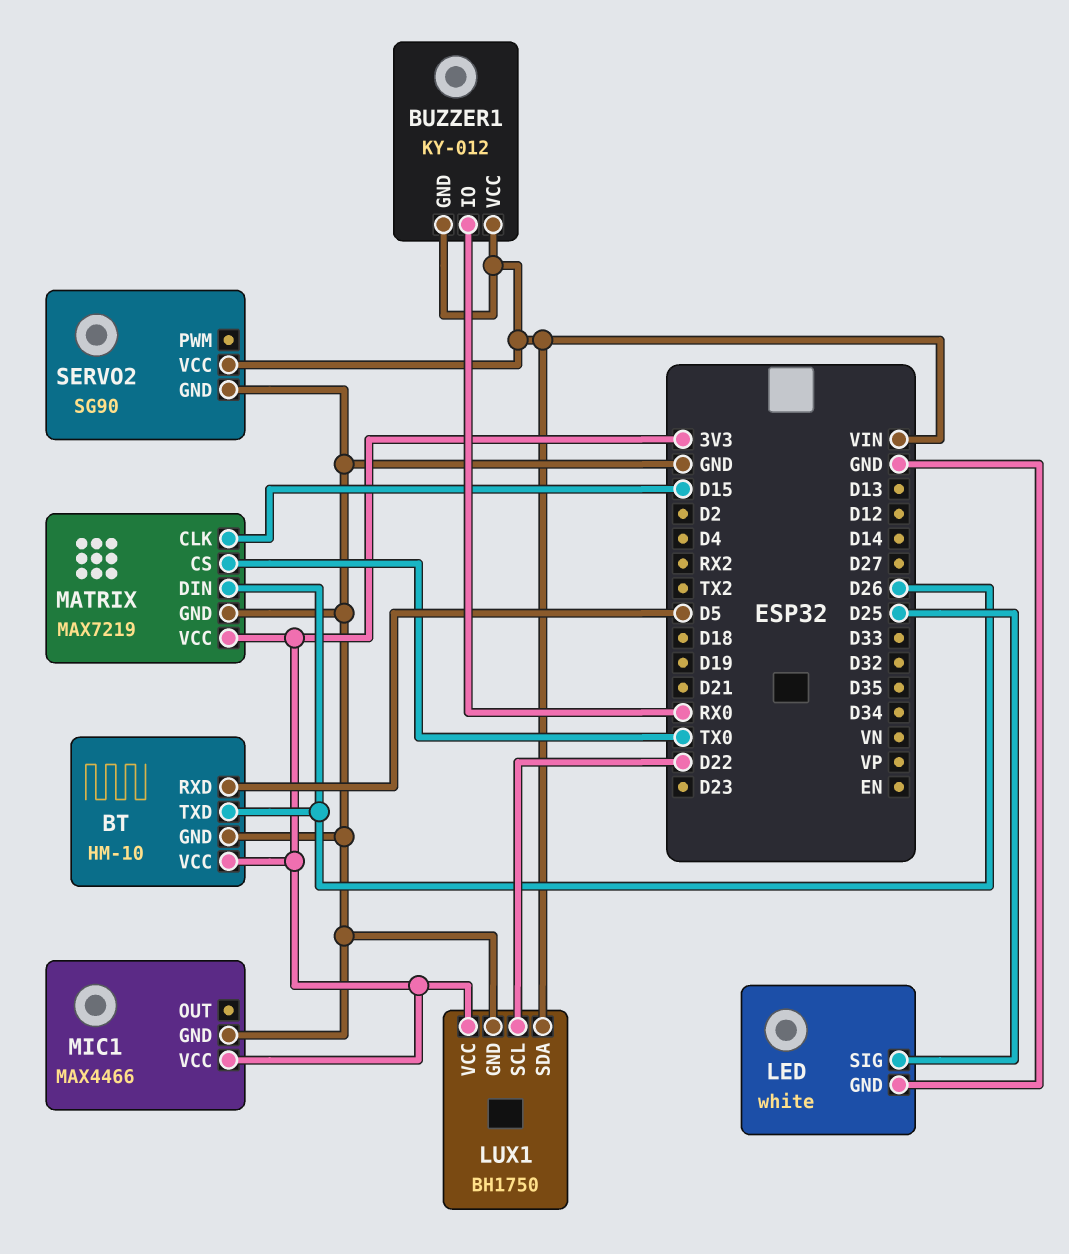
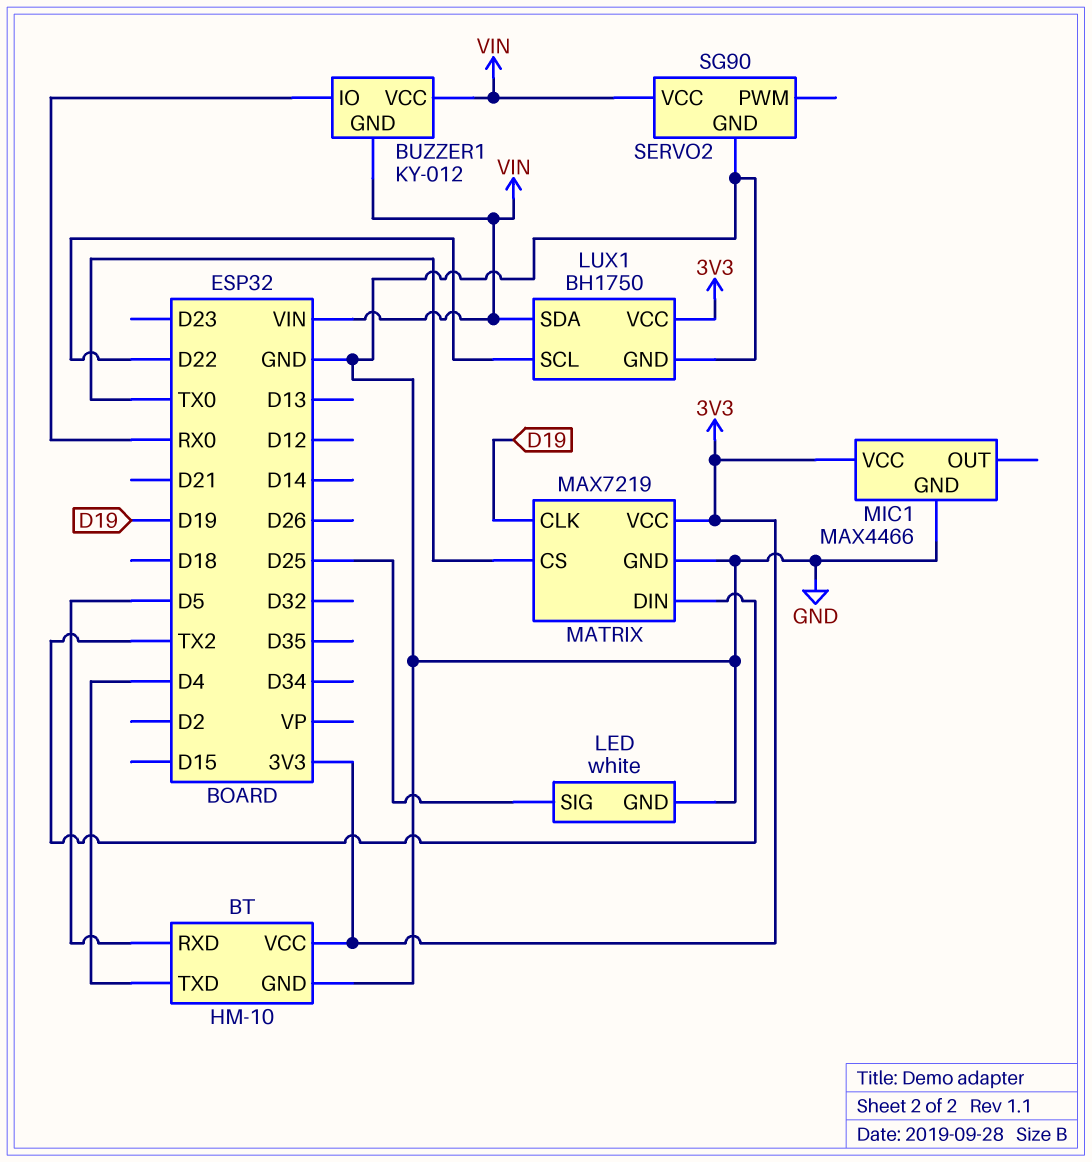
BT pin TXD: D26 -> D4
MATRIX pin CLK: D15 -> D19
MATRIX pin DIN: D26 -> TX2

